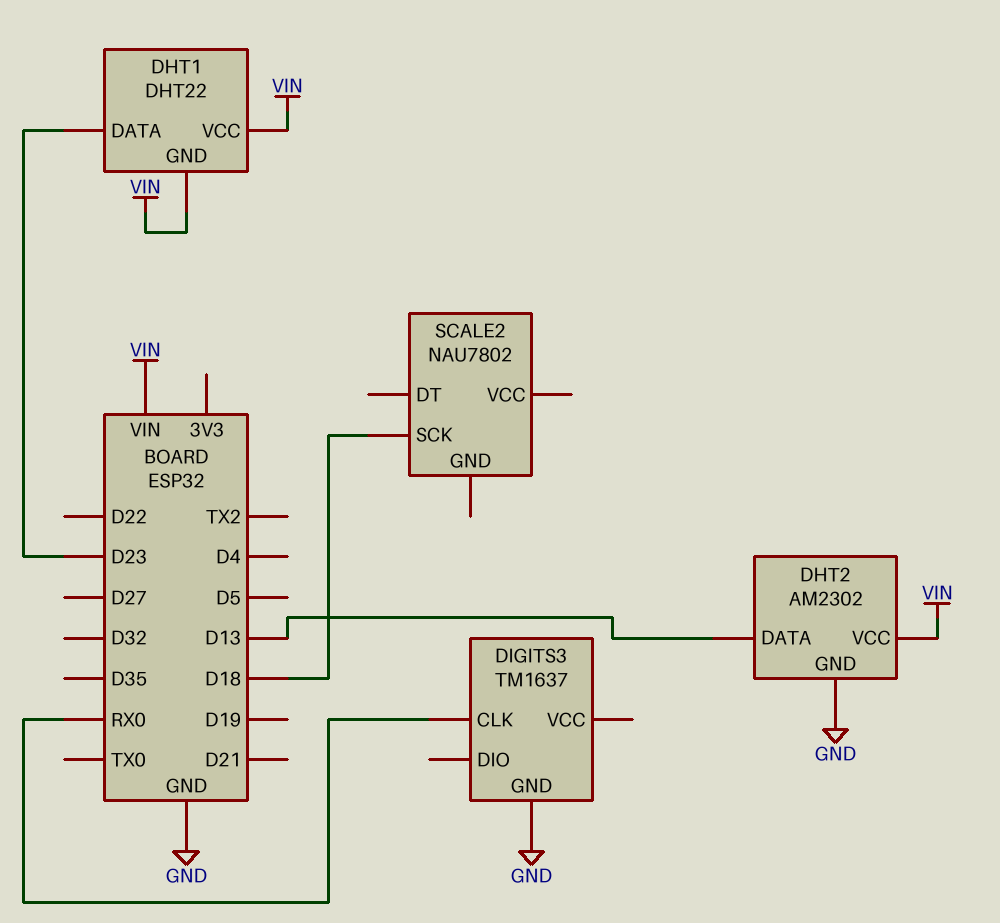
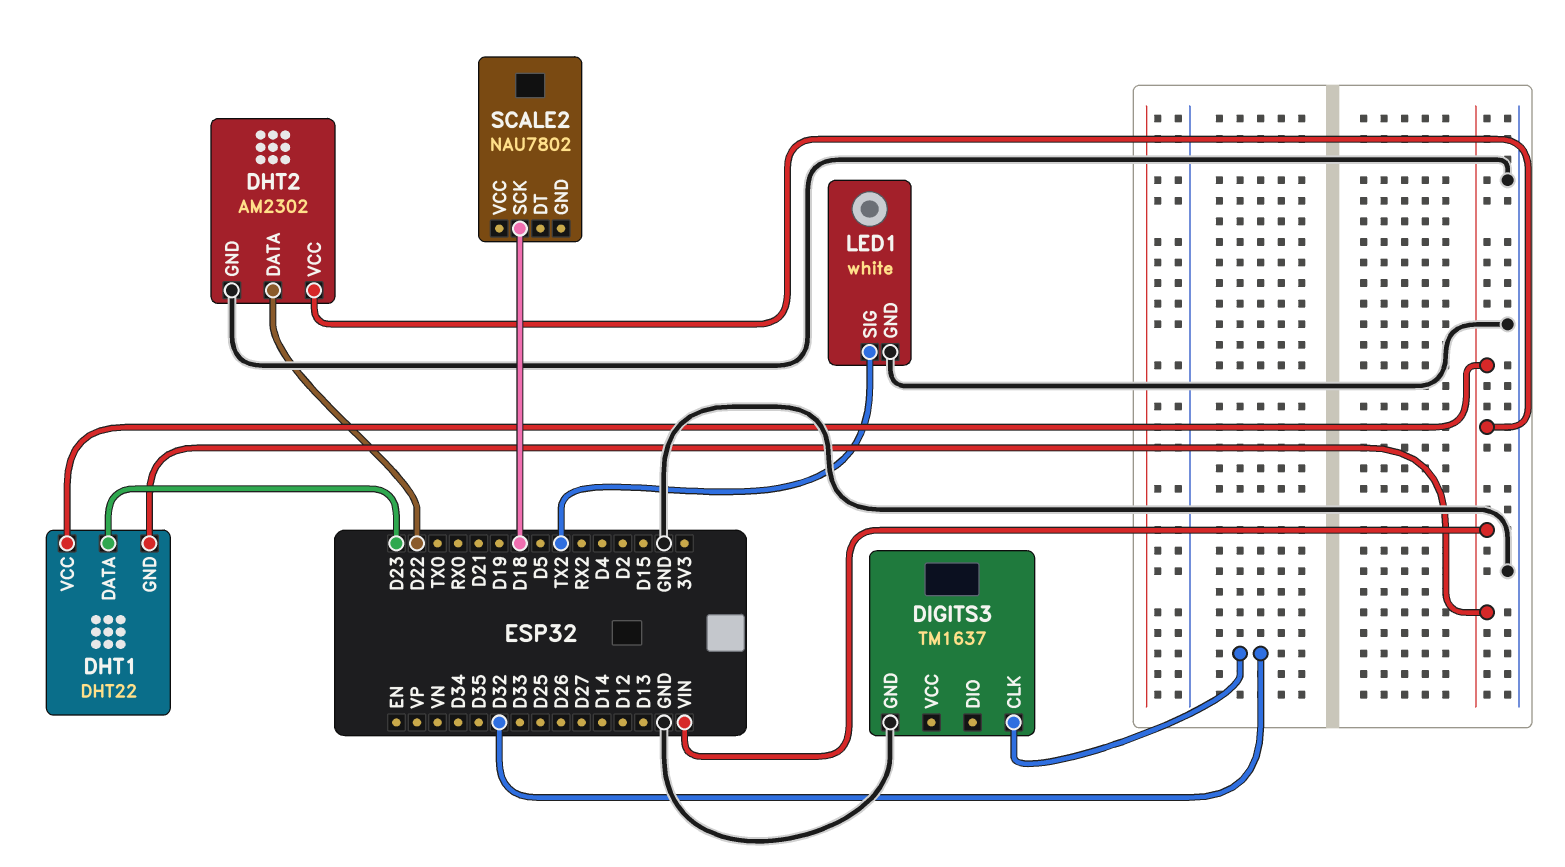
DHT2 pin DATA: D13 -> D22
DIGITS3 pin CLK: RX0 -> D32
LED1: none -> white
LED1 pin GND: none -> GND
LED1 pin SIG: none -> TX2

